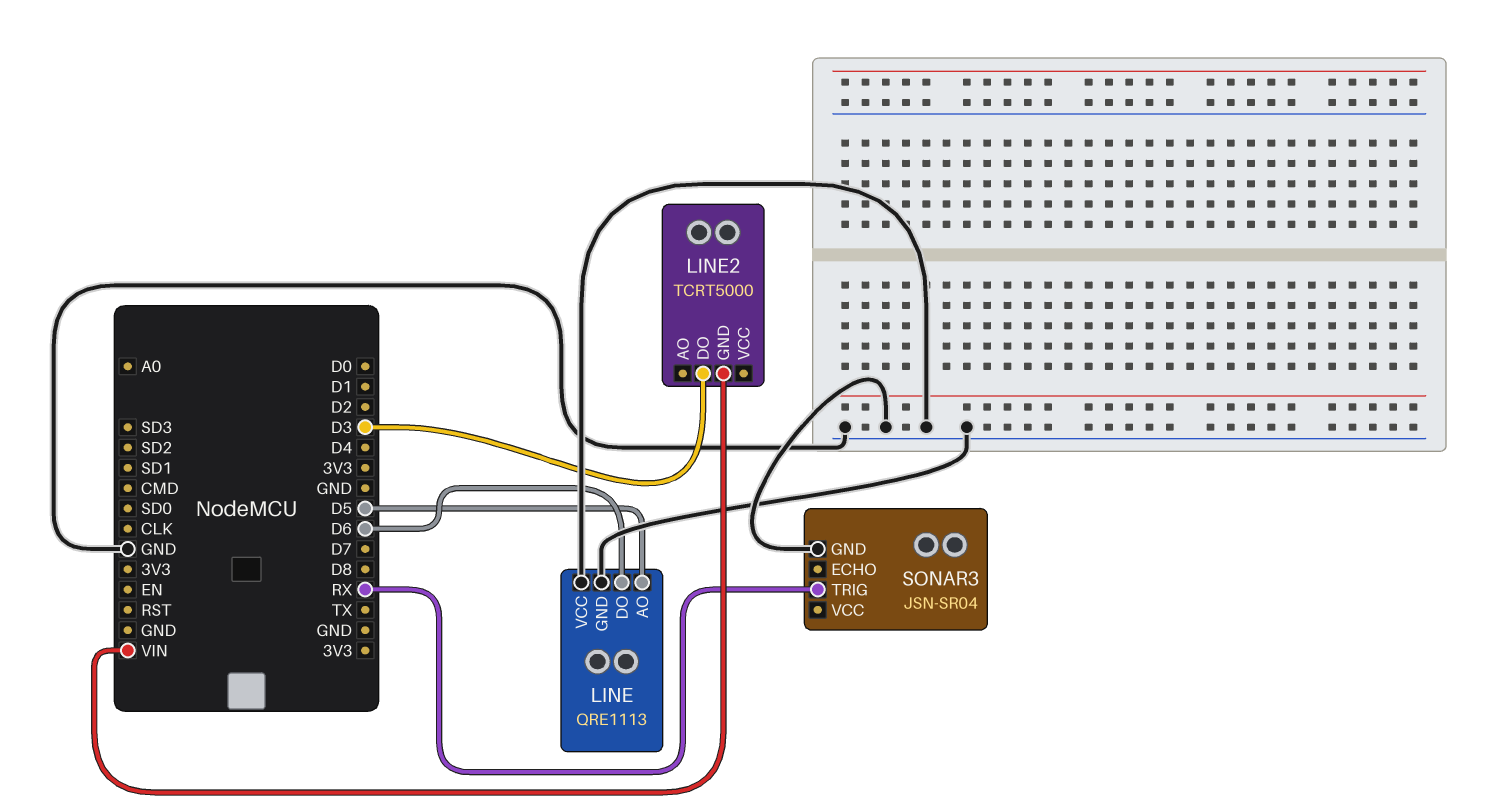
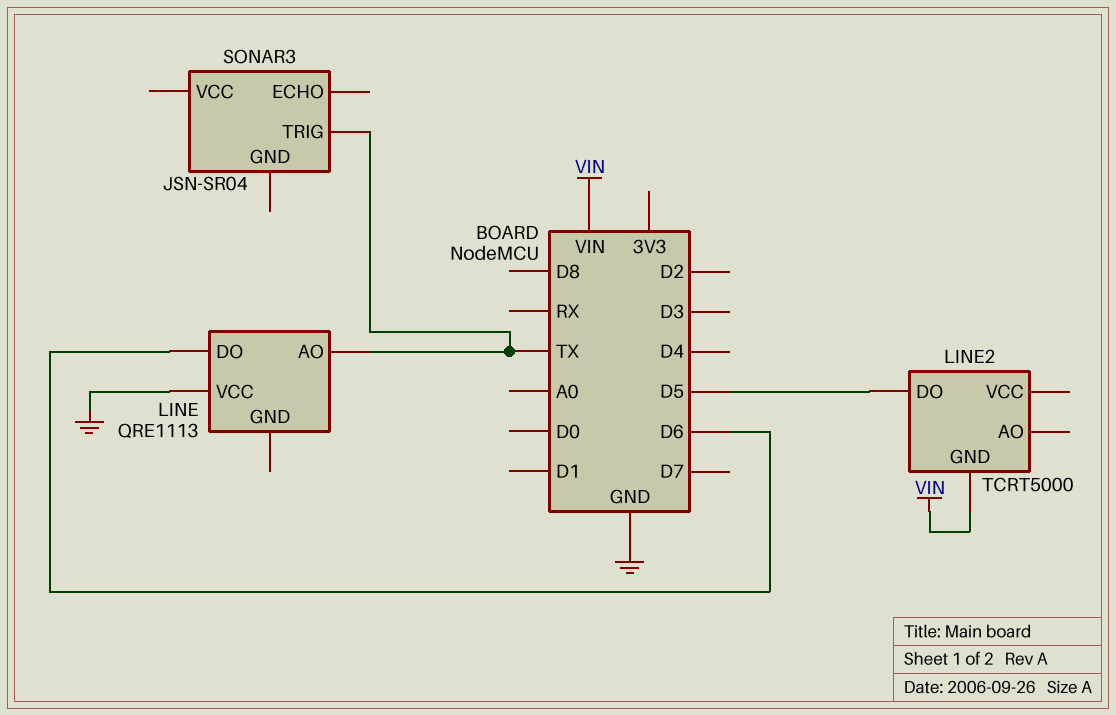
LINE pin AO: D5 -> TX
LINE pin GND: GND -> none
LINE2 pin DO: D3 -> D5
SONAR3 pin GND: GND -> none
SONAR3 pin TRIG: RX -> TX

